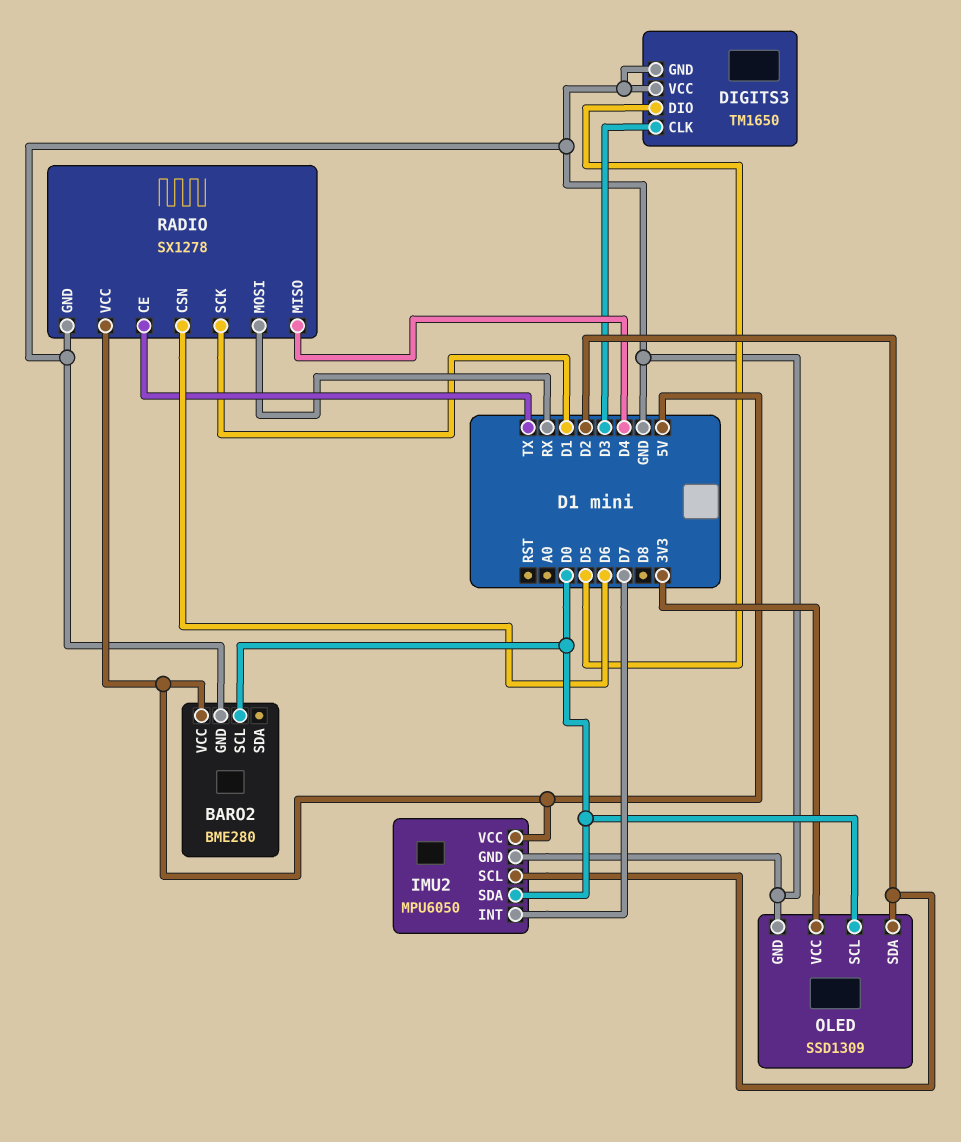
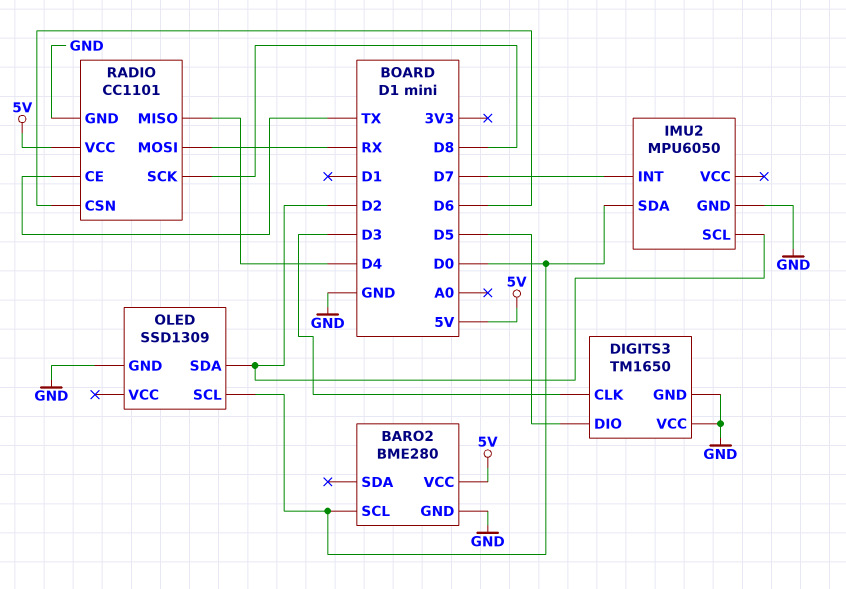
IMU2 pin VCC: 5V -> none
OLED pin VCC: 3V3 -> none
RADIO: SX1278 -> CC1101
RADIO pin SCK: D1 -> D8

